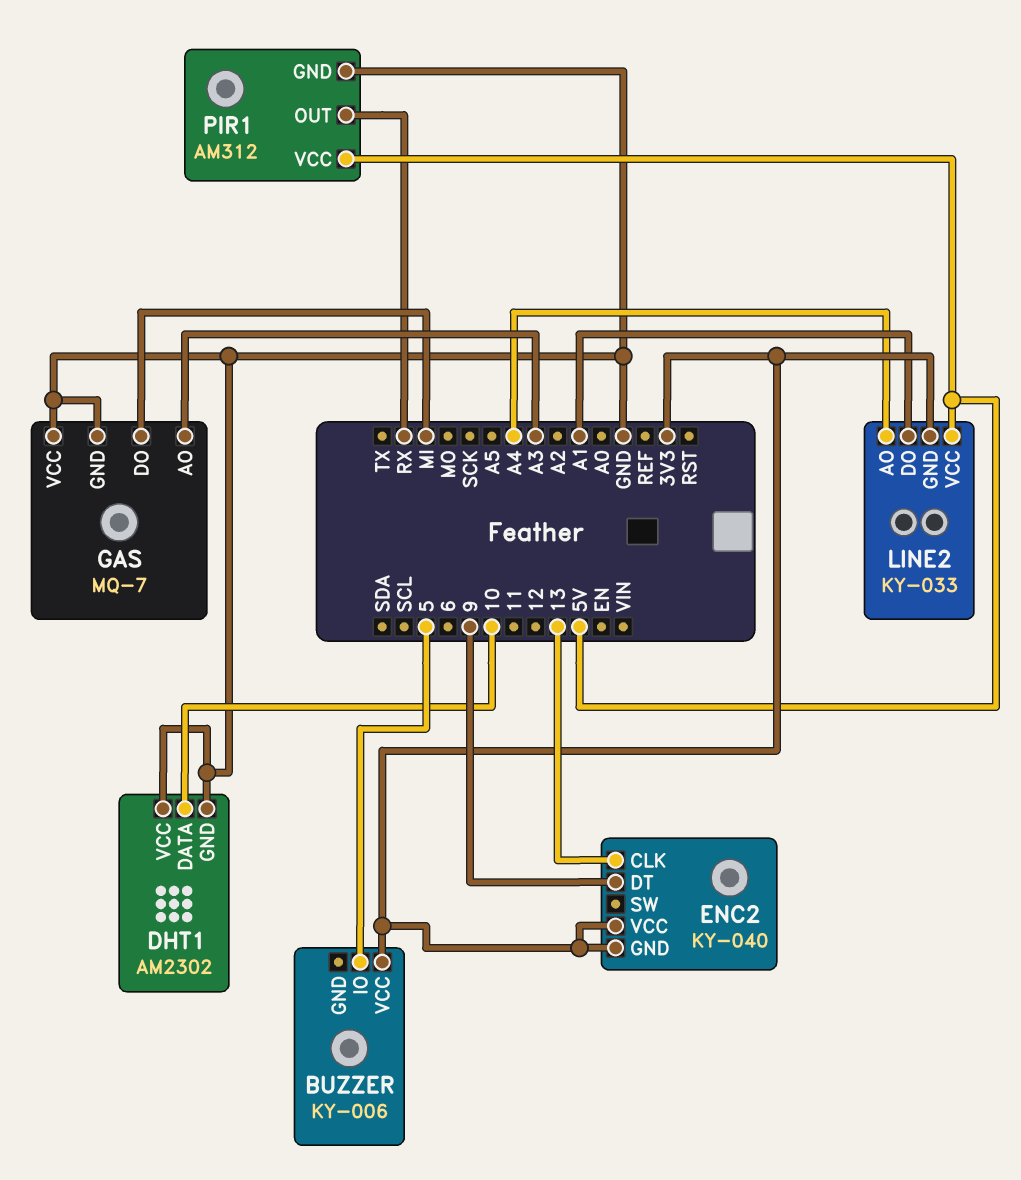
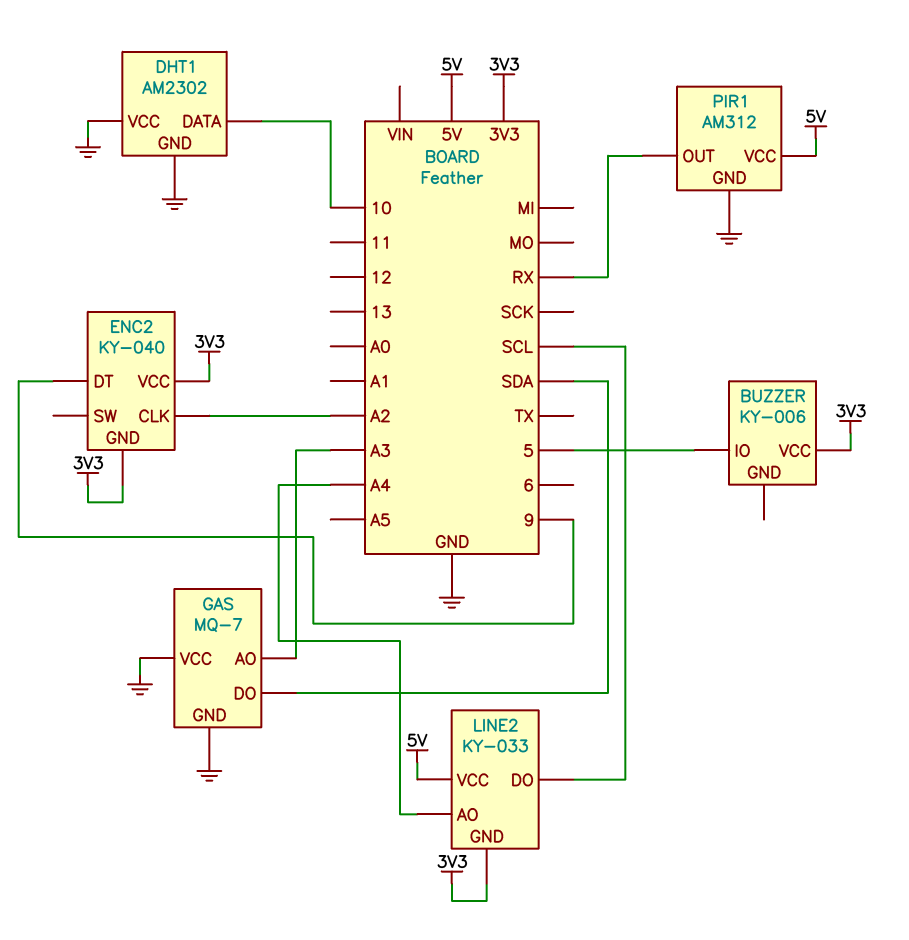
ENC2 pin CLK: 13 -> A2
GAS pin DO: MI -> SDA
LINE2 pin DO: A1 -> SCL

